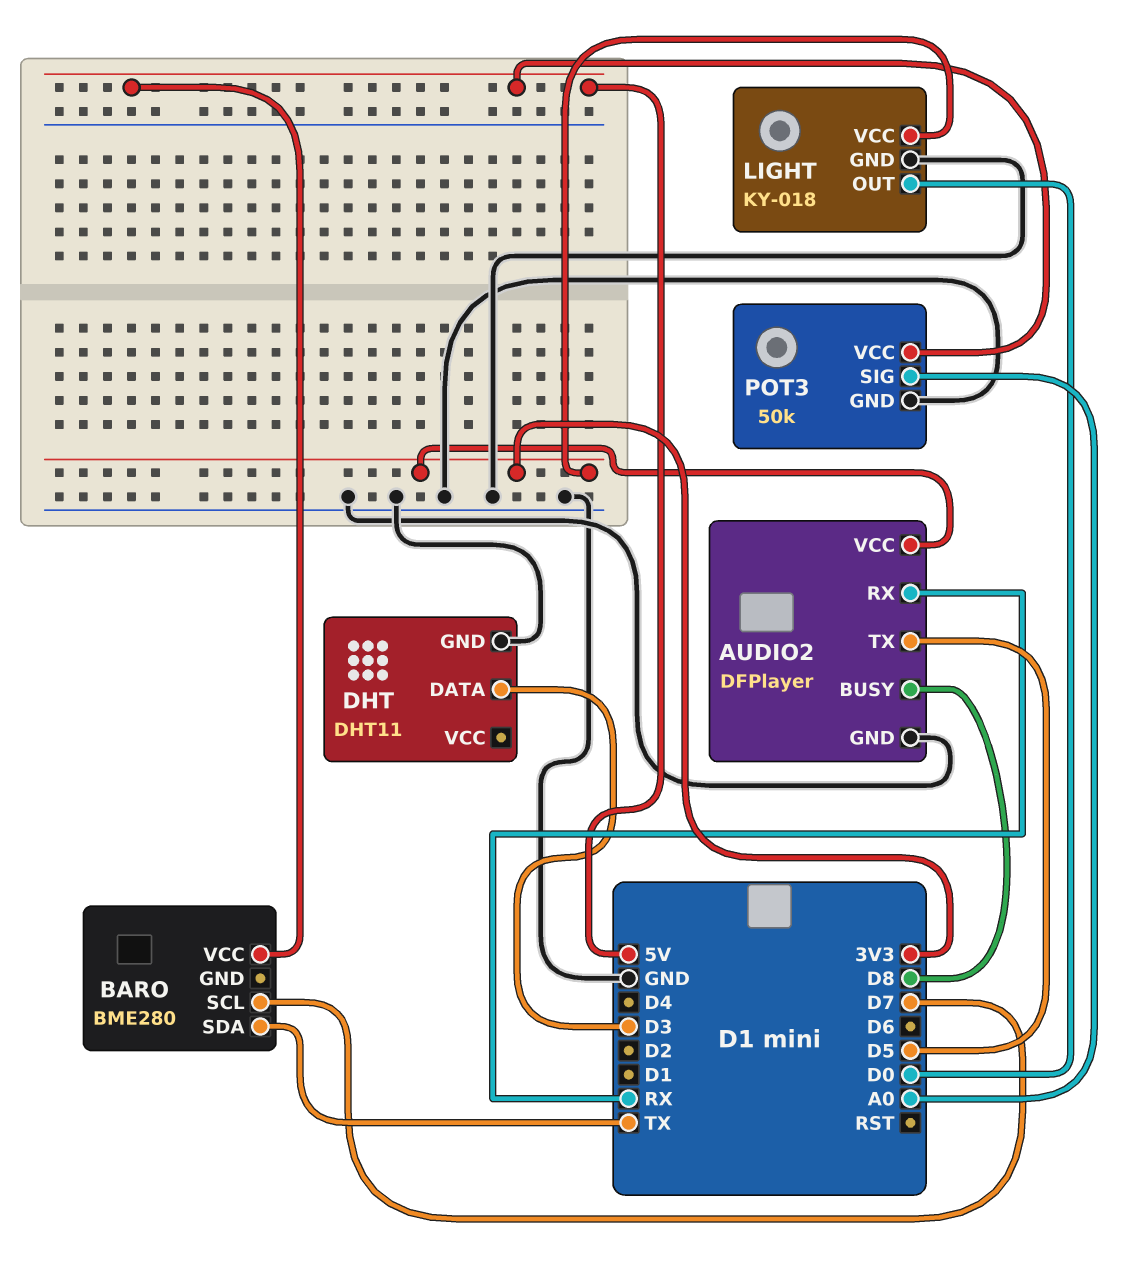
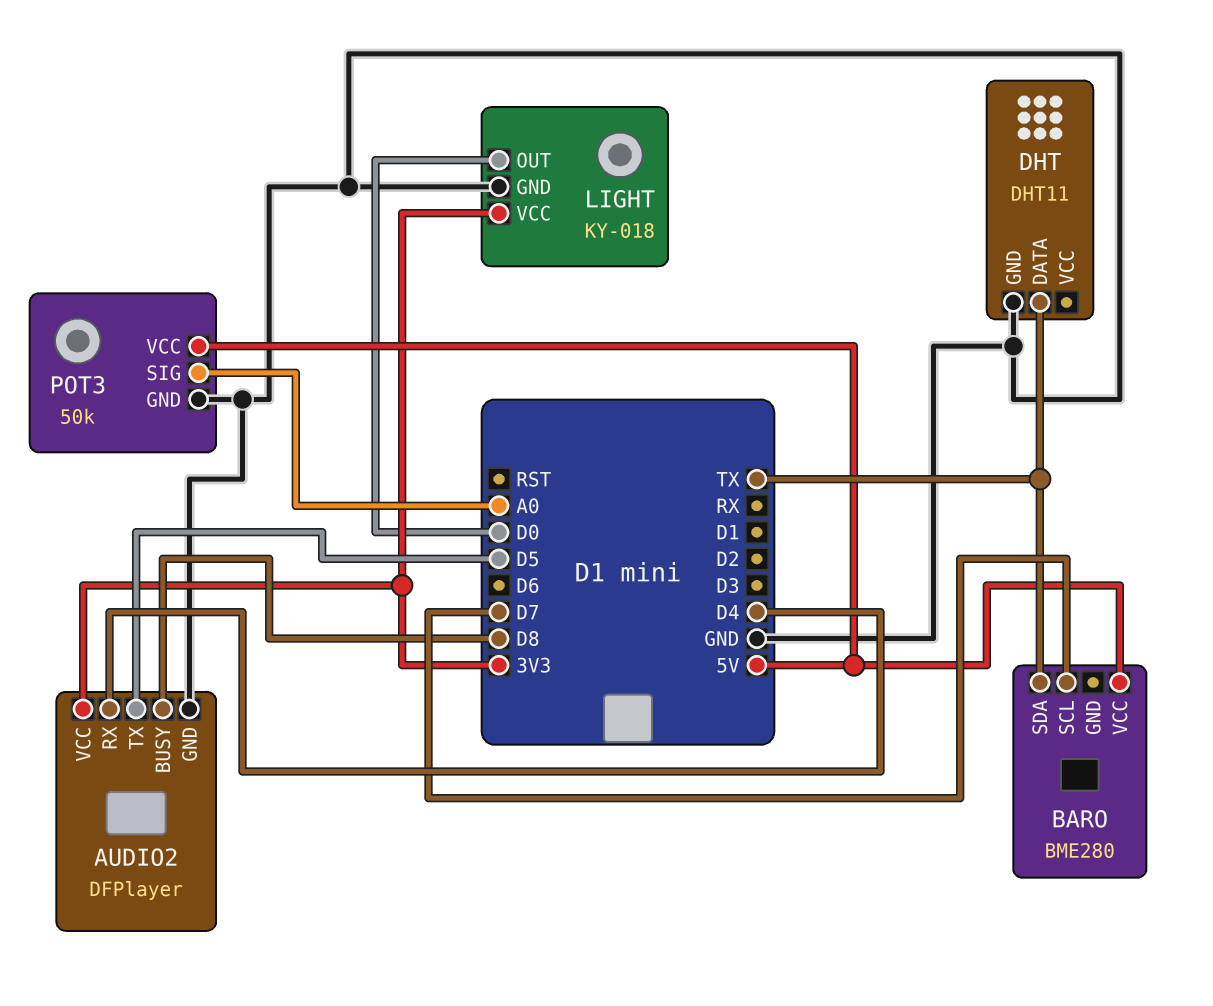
AUDIO2 pin RX: RX -> D4
DHT pin DATA: D3 -> TX

